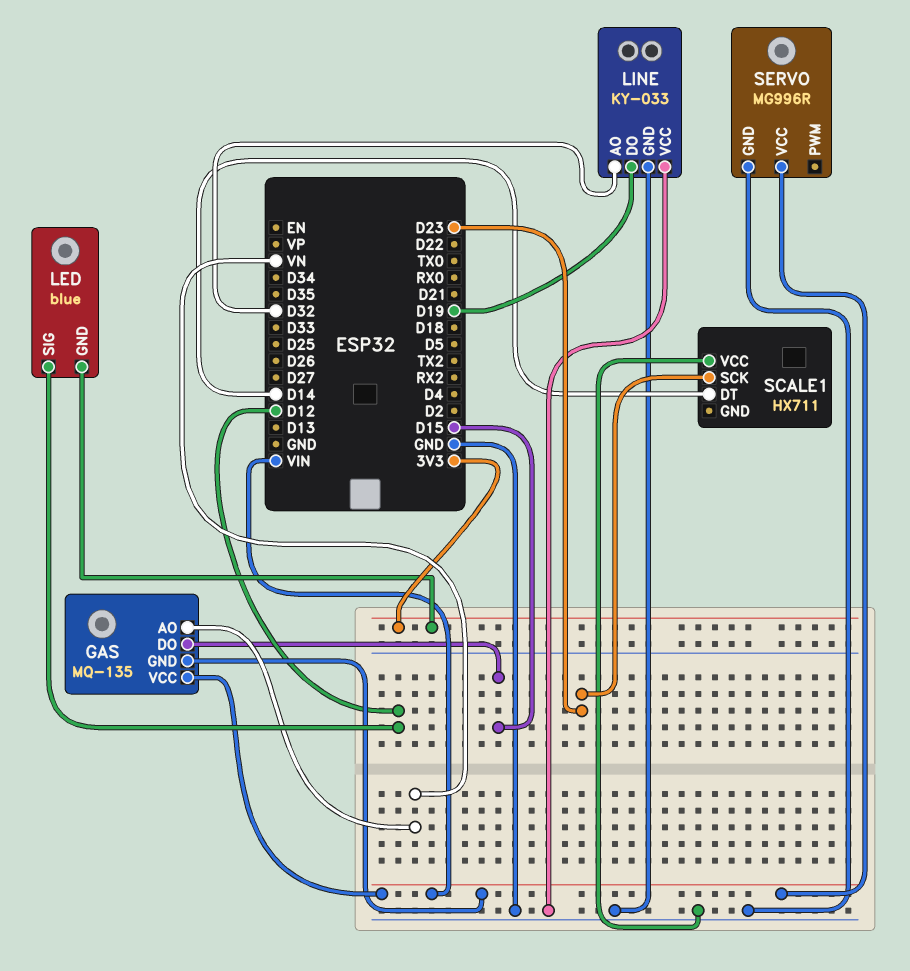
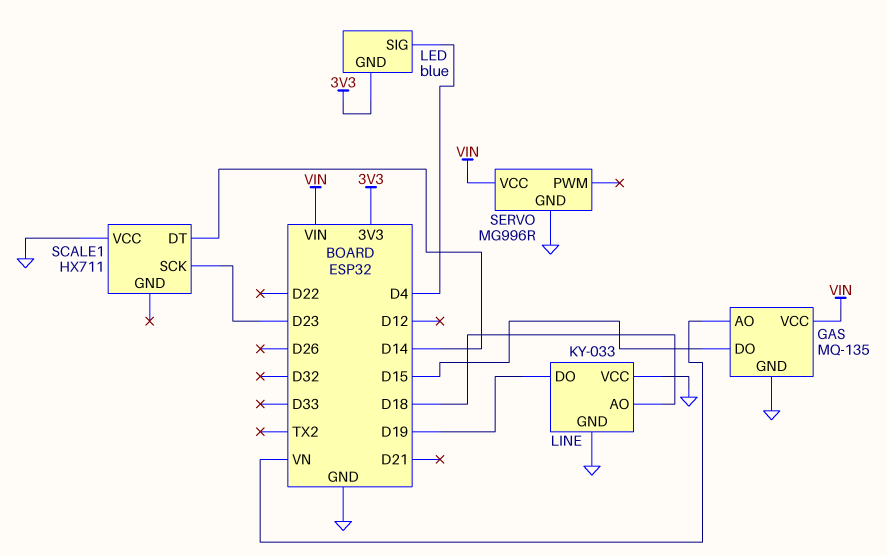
GAS pin GND: VIN -> GND
LED pin SIG: D12 -> D4
LINE pin AO: D32 -> D18

